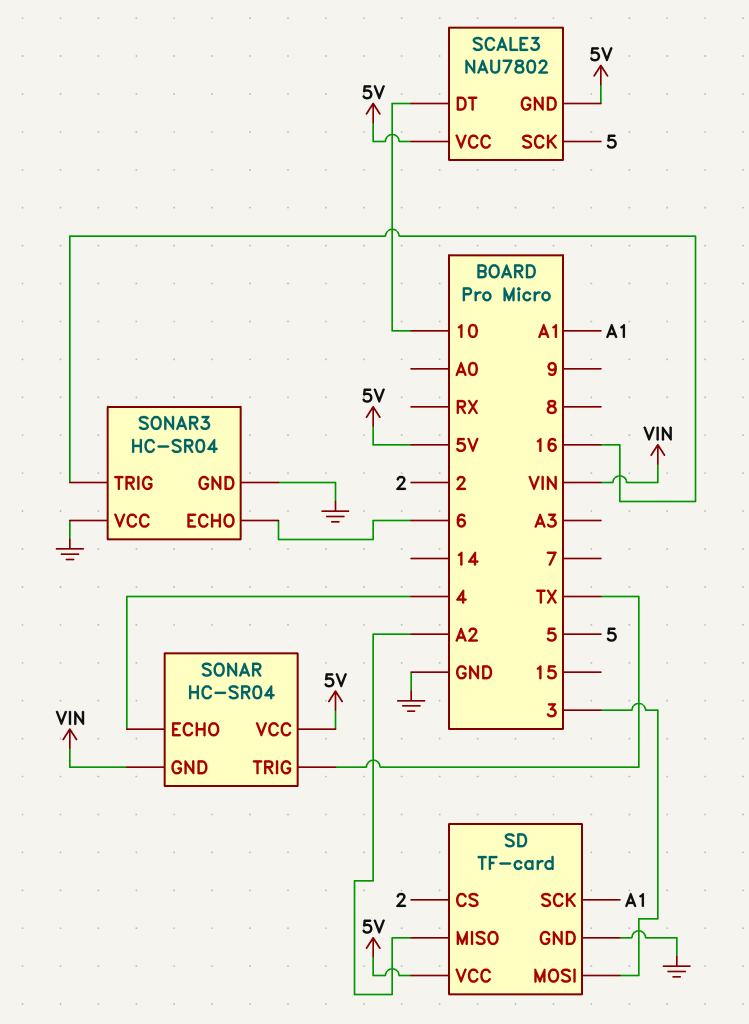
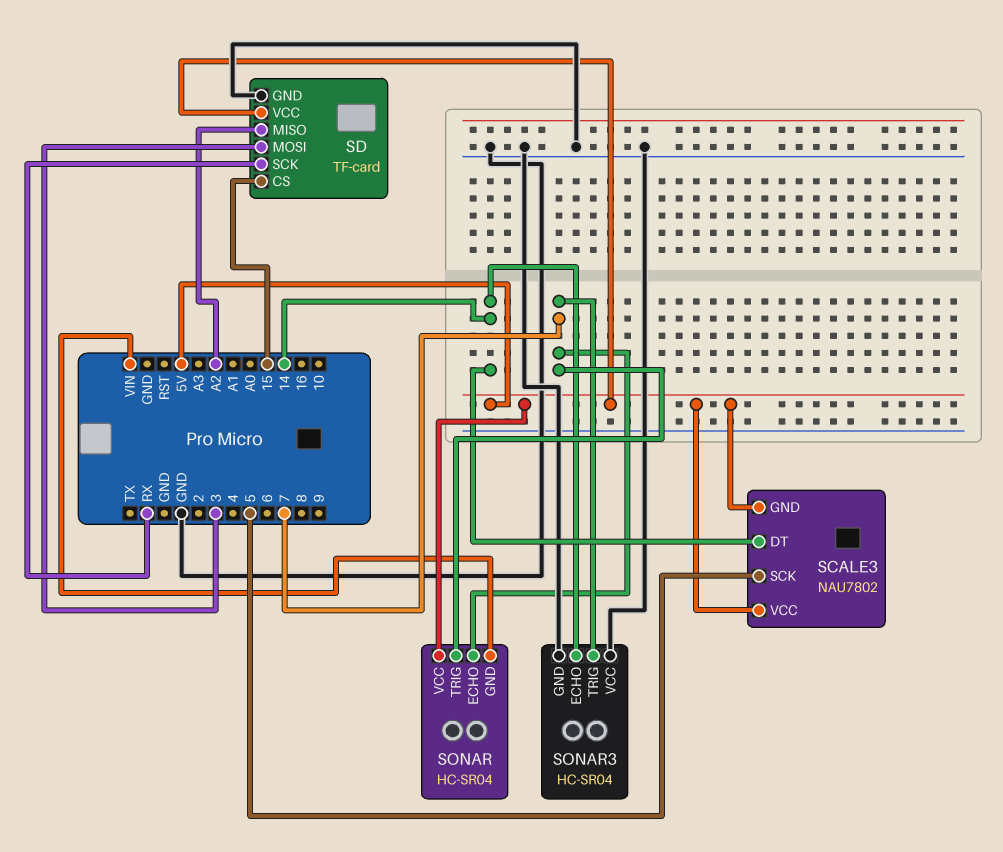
SCALE3 pin DT: 10 -> 14
SD pin CS: 2 -> 15
SD pin SCK: A1 -> RX
SONAR pin ECHO: 4 -> 7
SONAR pin TRIG: TX -> 7
SONAR3 pin ECHO: 6 -> 14
SONAR3 pin TRIG: 16 -> 7

